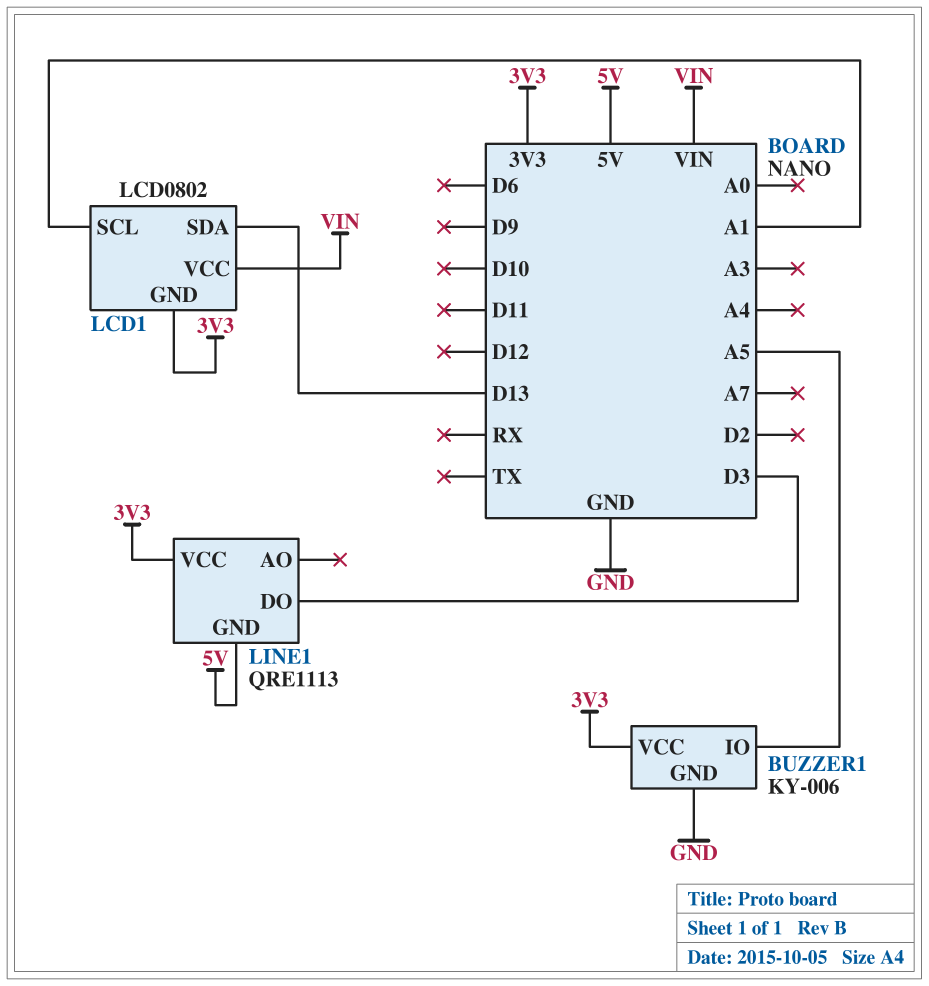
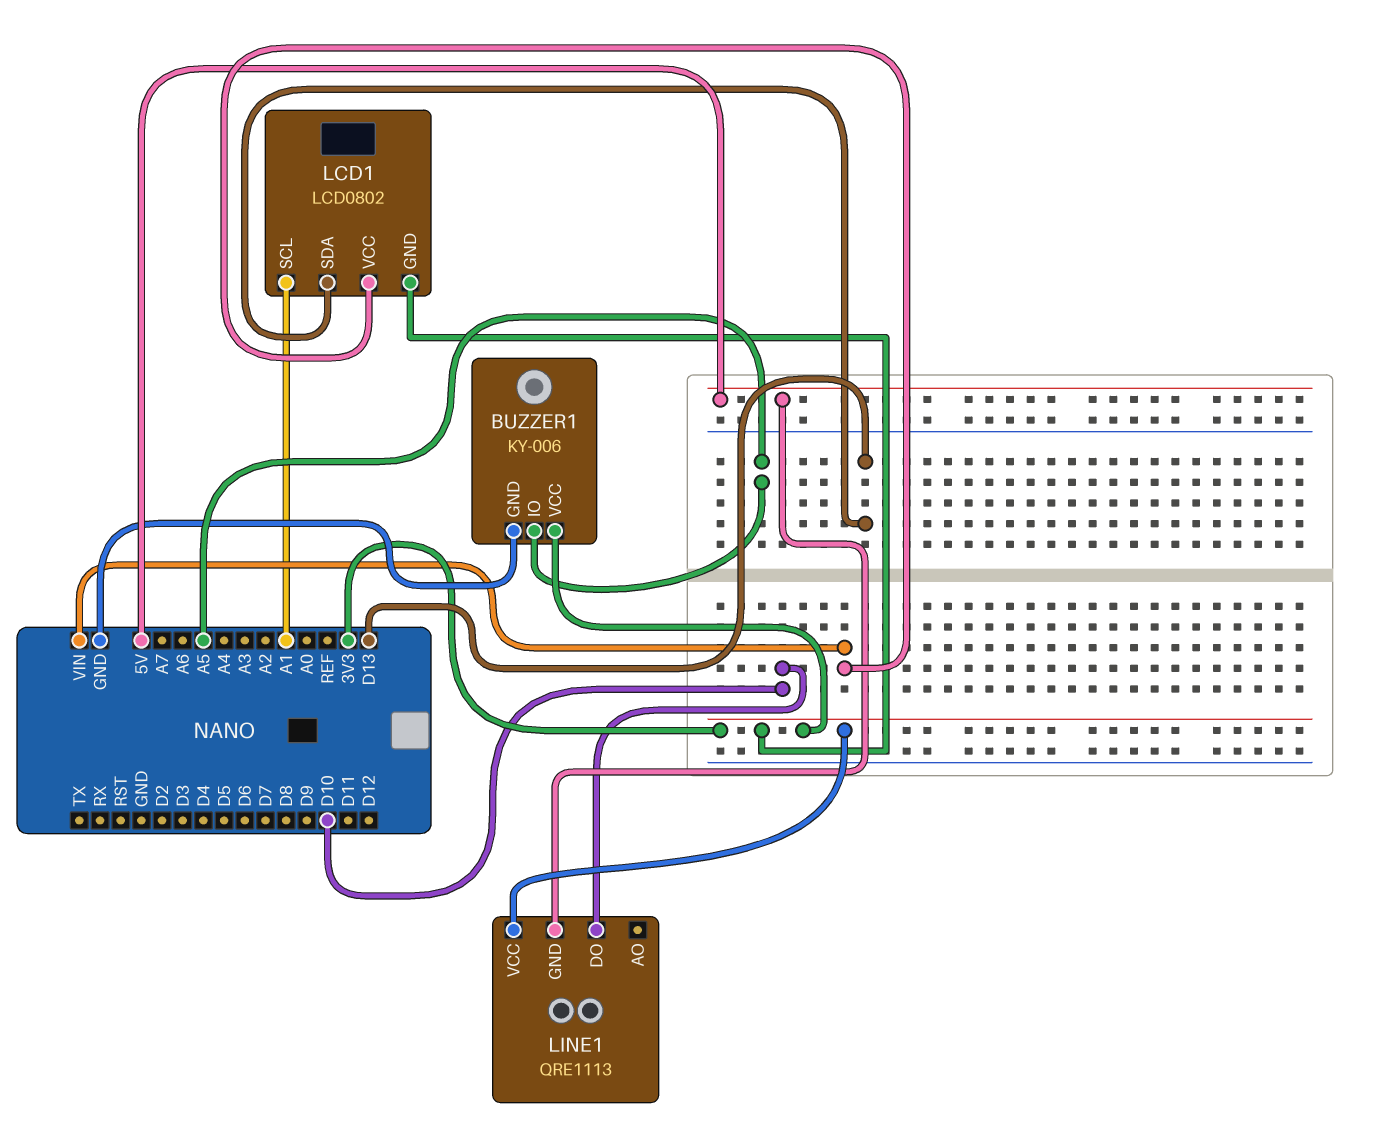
LINE1 pin DO: D3 -> D10

